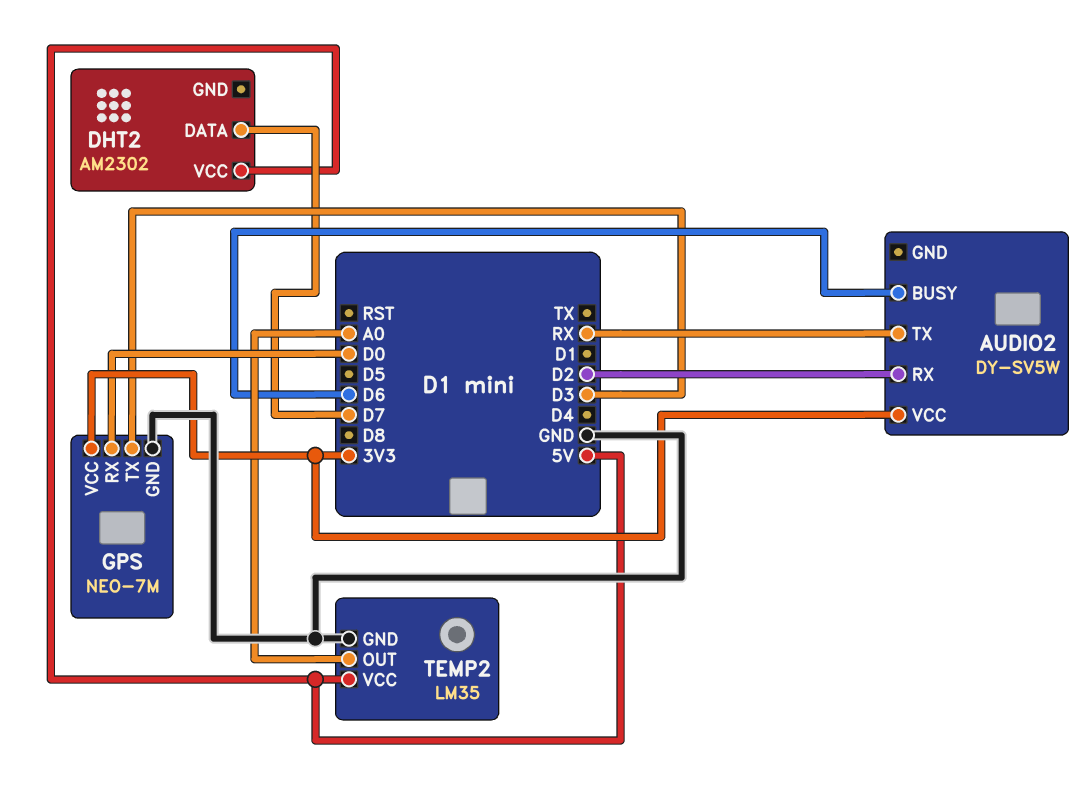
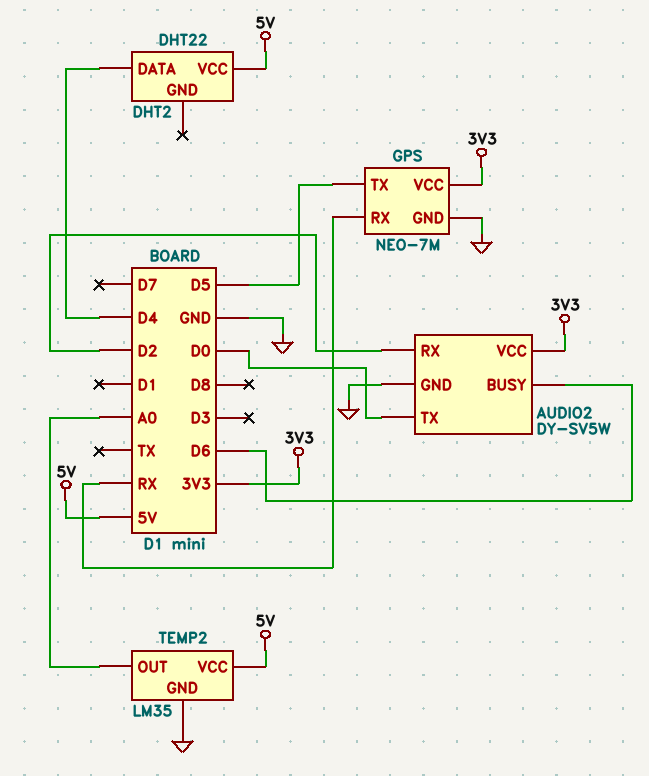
AUDIO2 pin GND: none -> GND
AUDIO2 pin TX: RX -> D0
DHT2: AM2302 -> DHT22
DHT2 pin DATA: D7 -> D4
GPS pin RX: D0 -> RX
GPS pin TX: D3 -> D5

